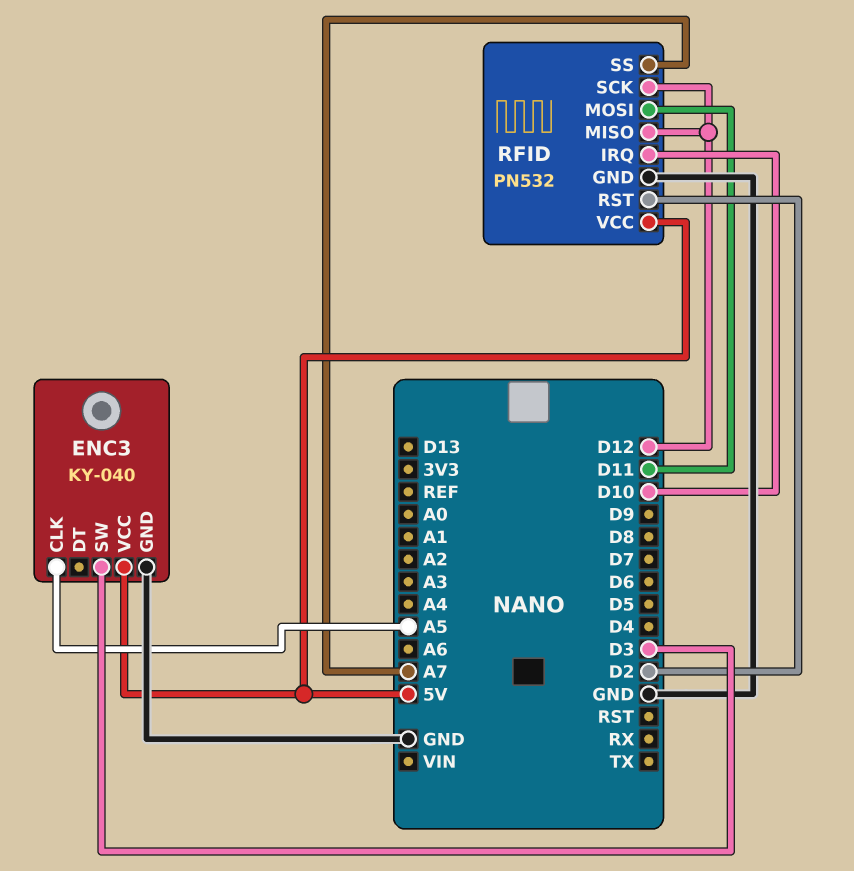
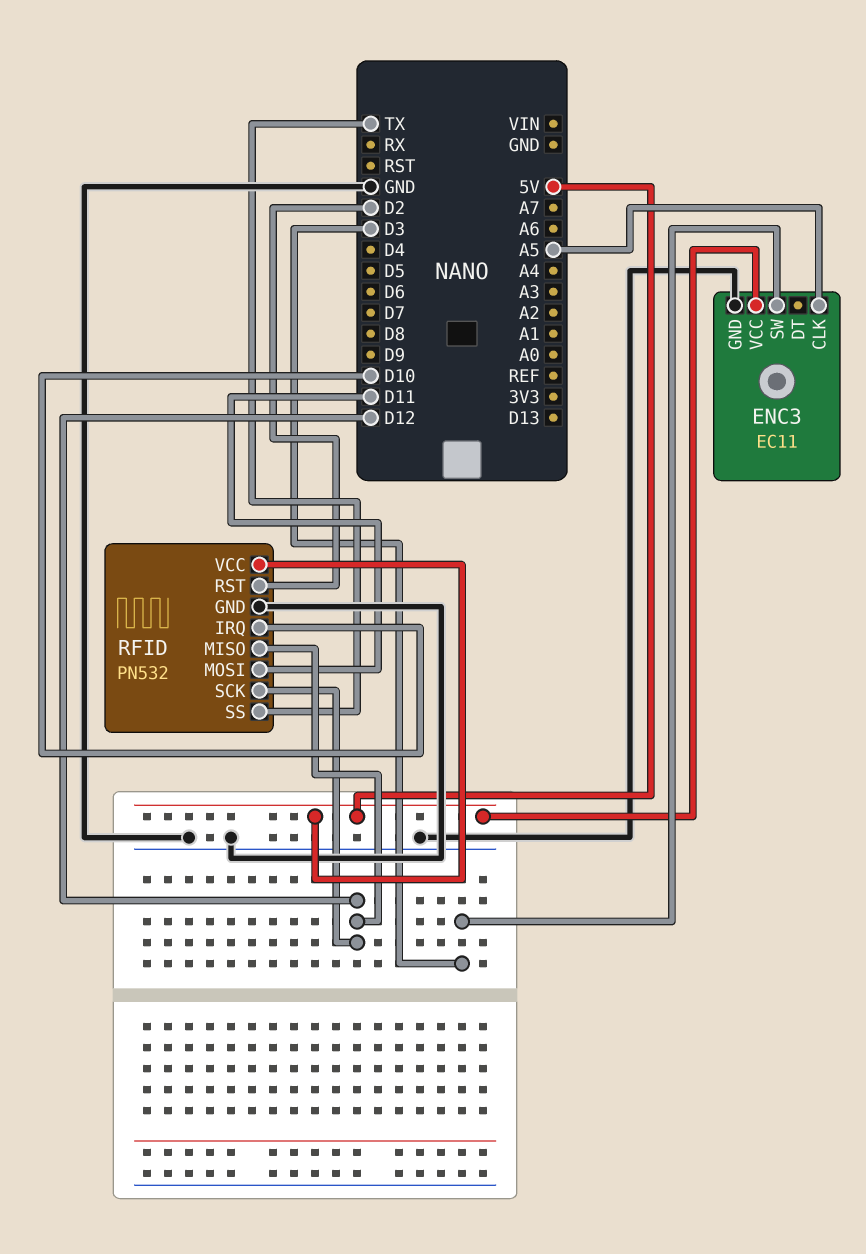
ENC3: KY-040 -> EC11
RFID pin SS: A7 -> TX

